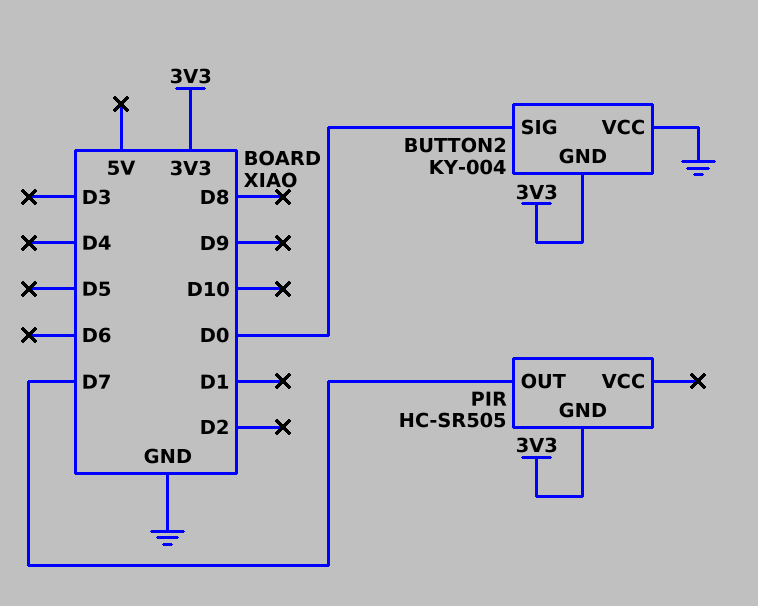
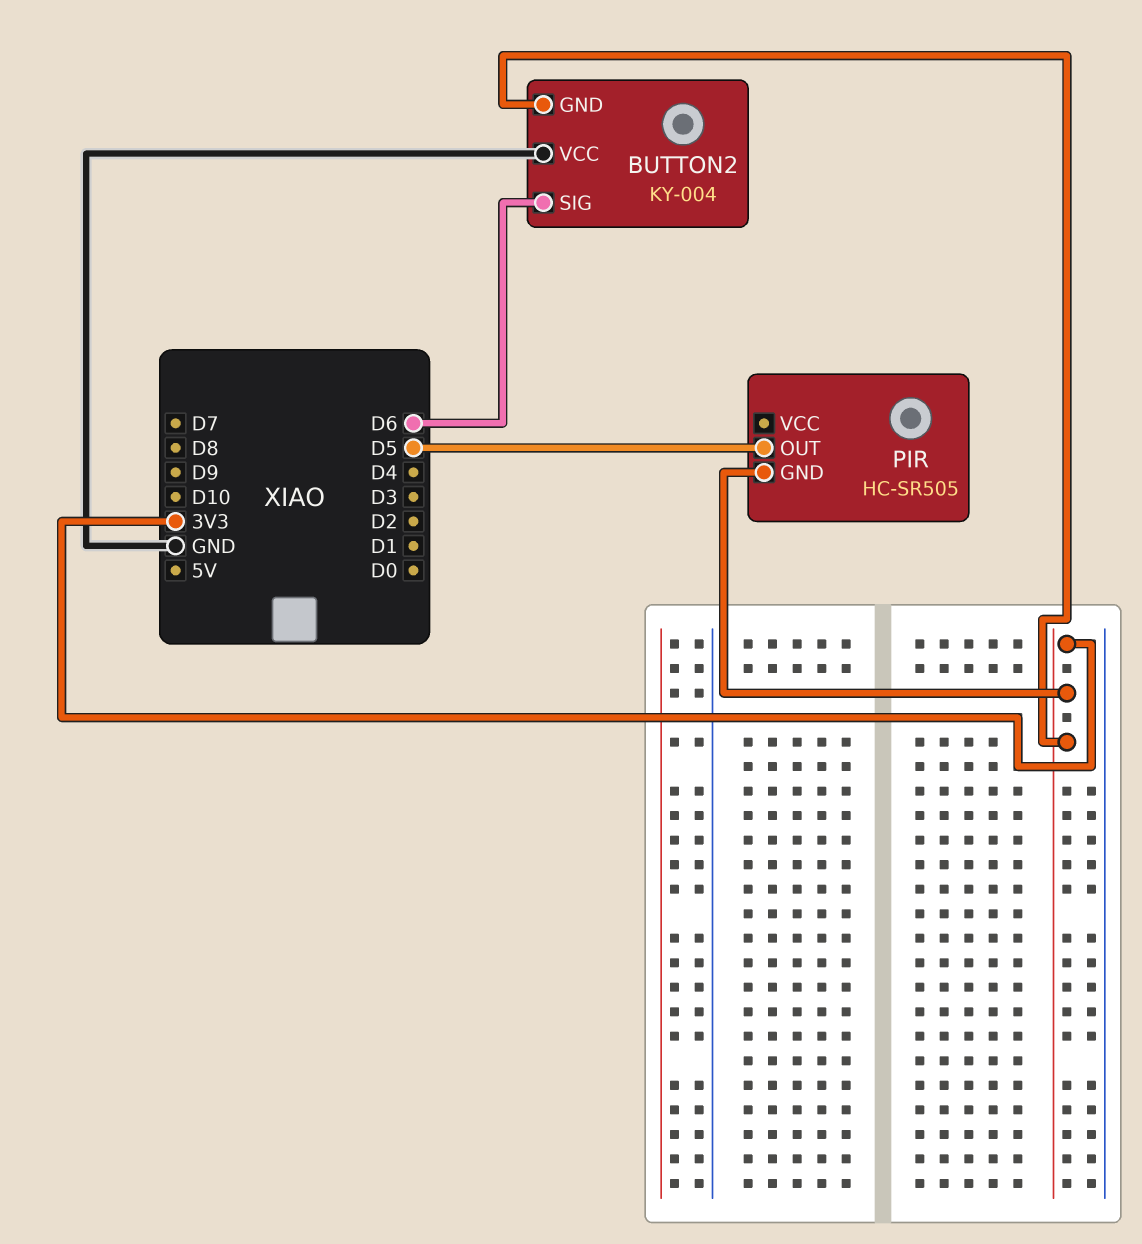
BUTTON2 pin SIG: D0 -> D6
PIR pin OUT: D7 -> D5

